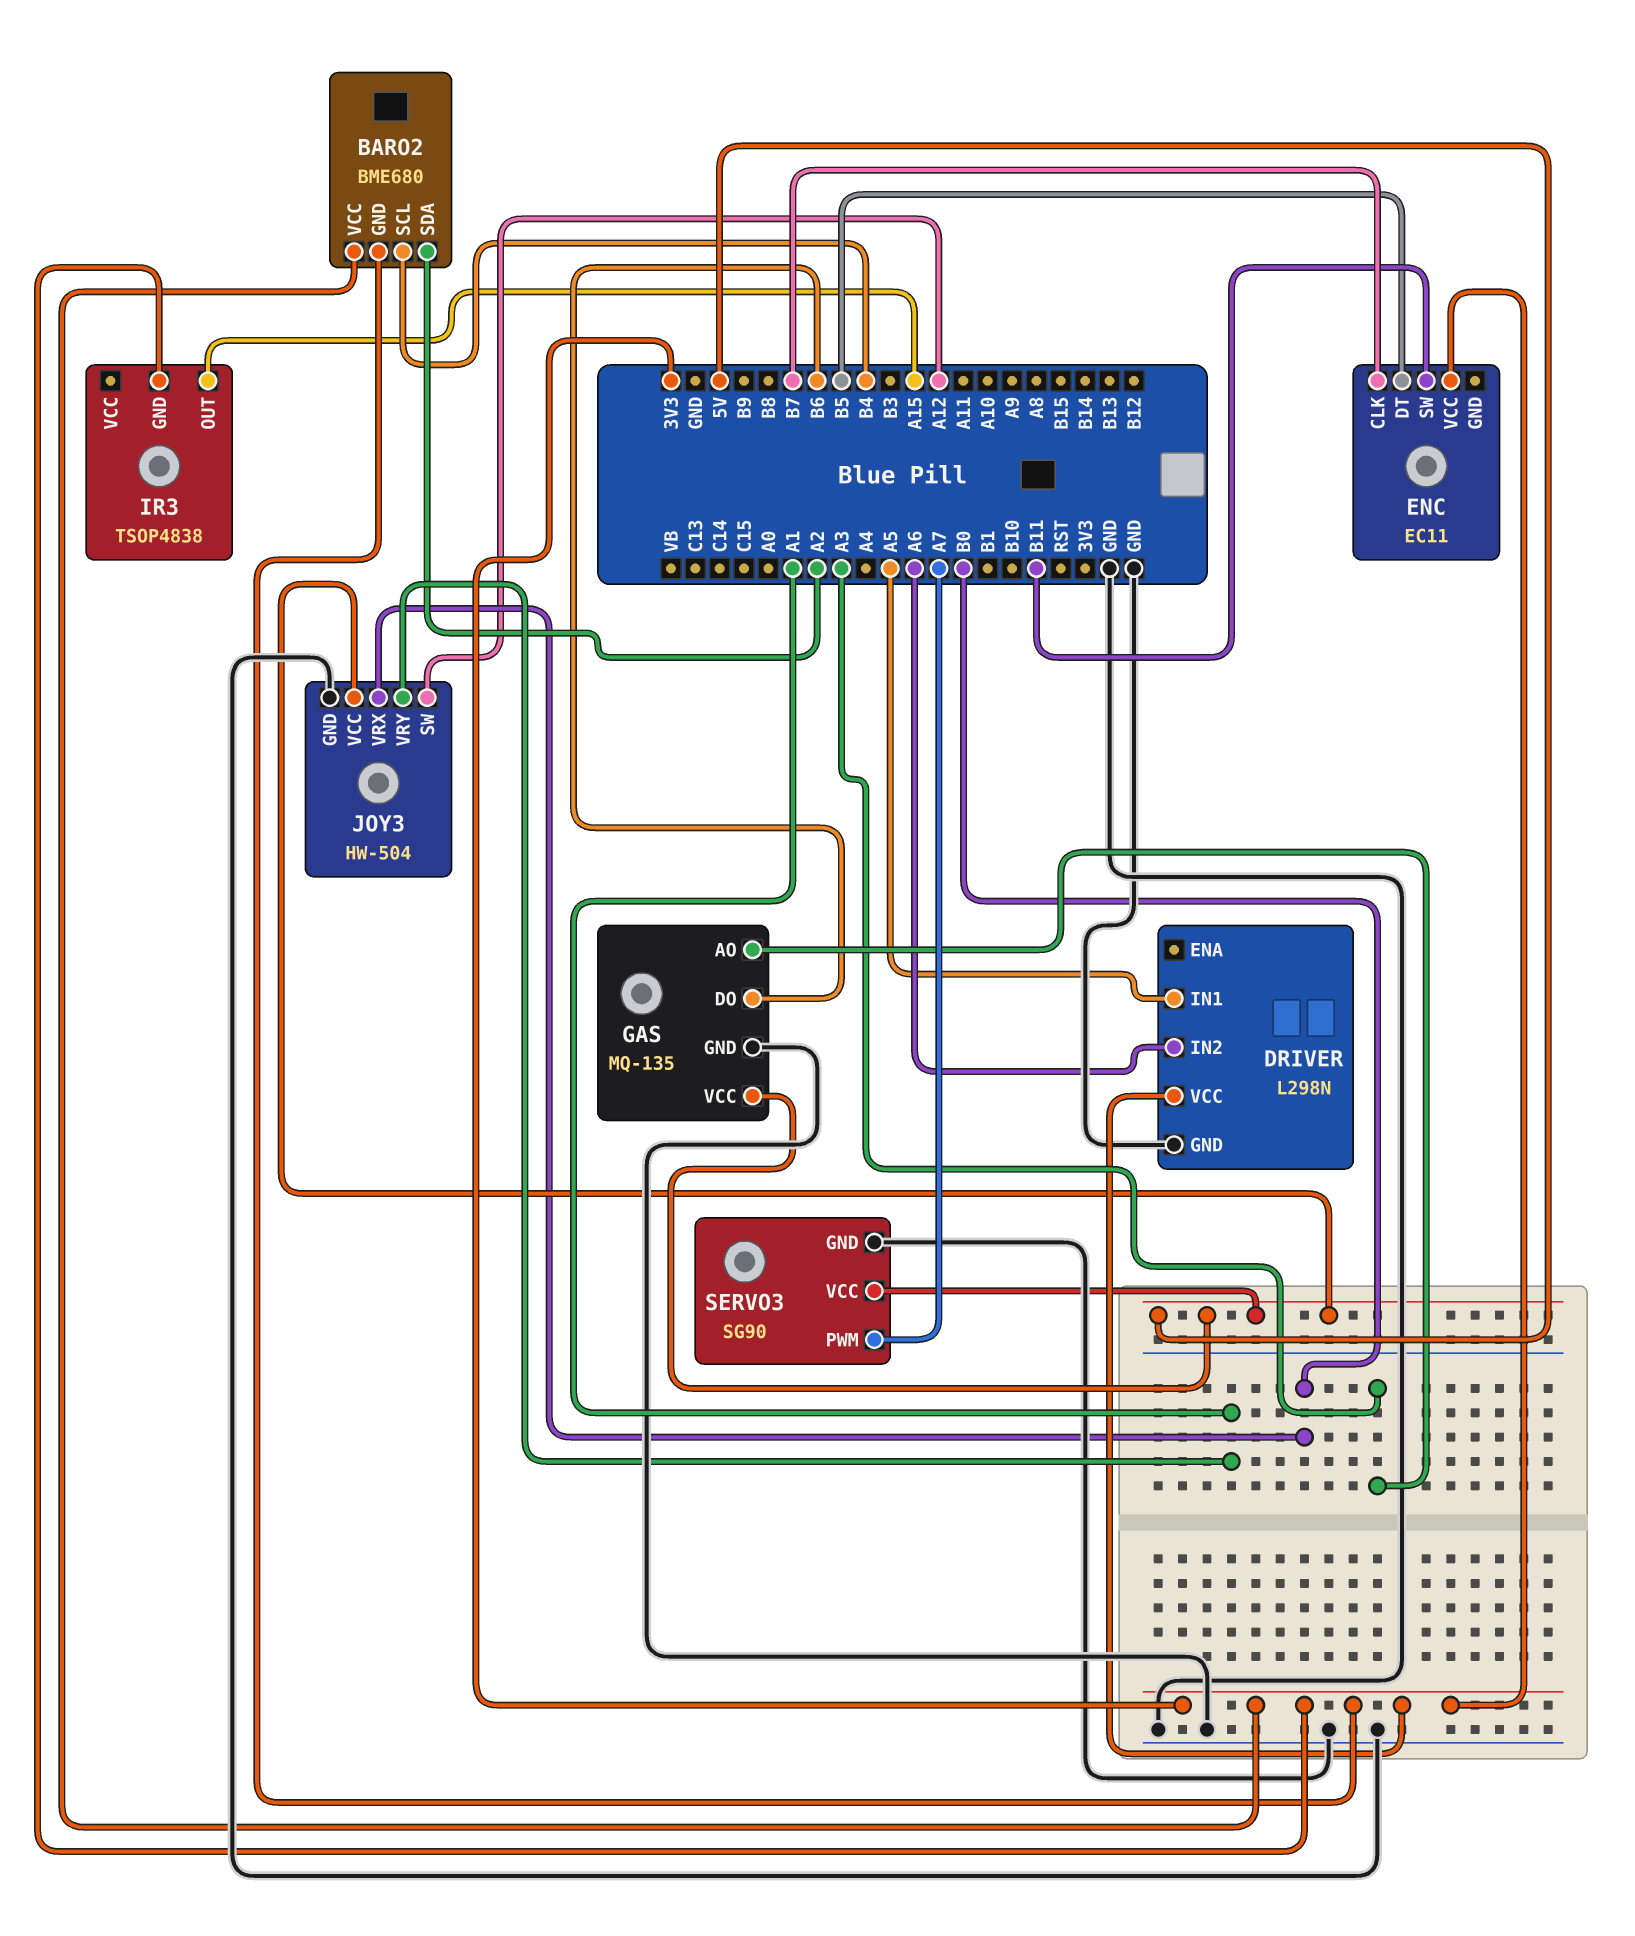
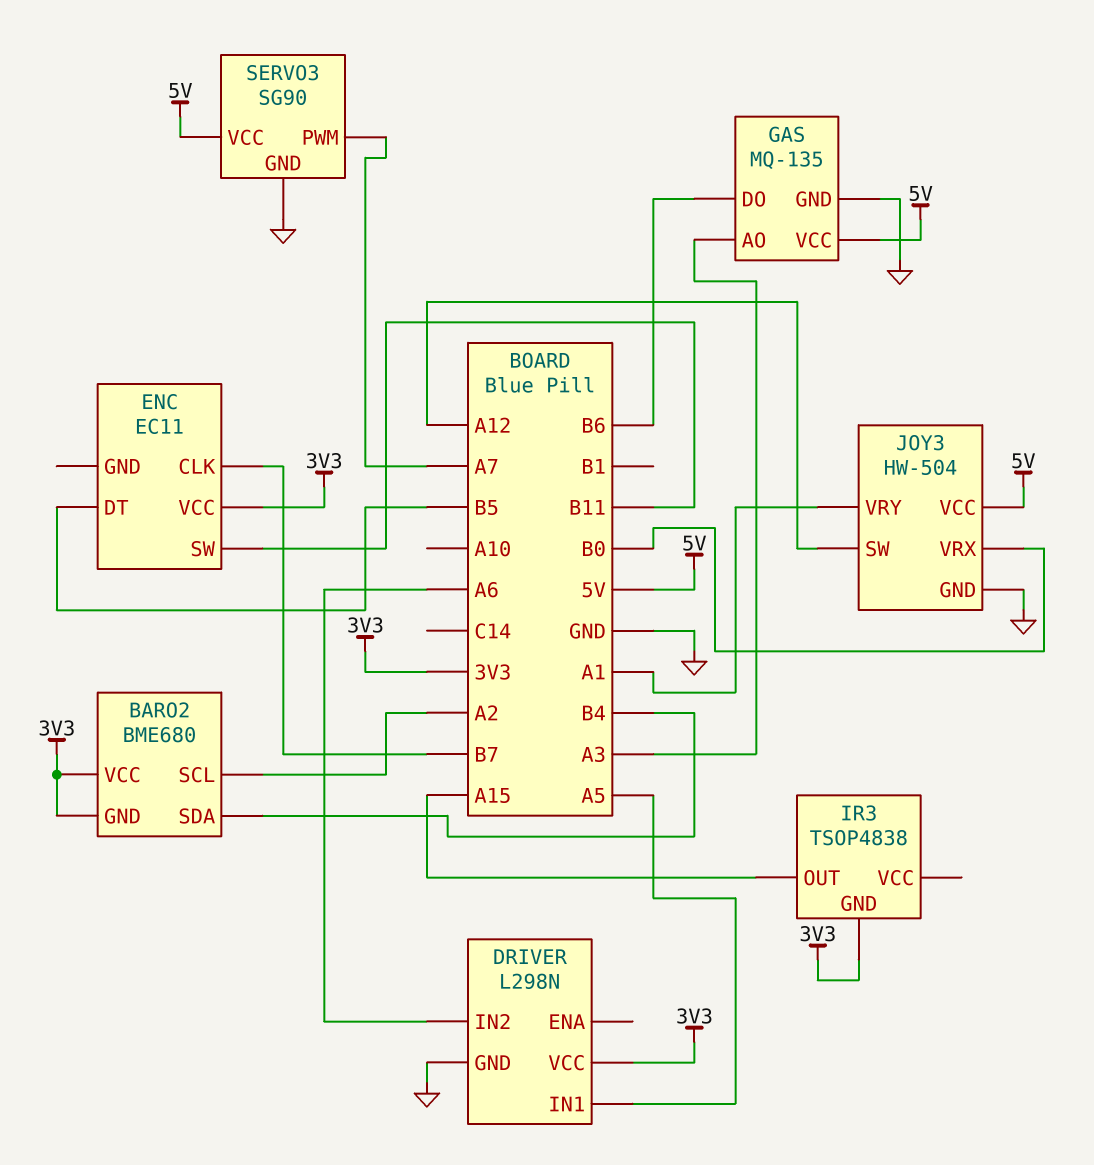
BARO2 pin SCL: B4 -> A2
BARO2 pin SDA: A2 -> B4

